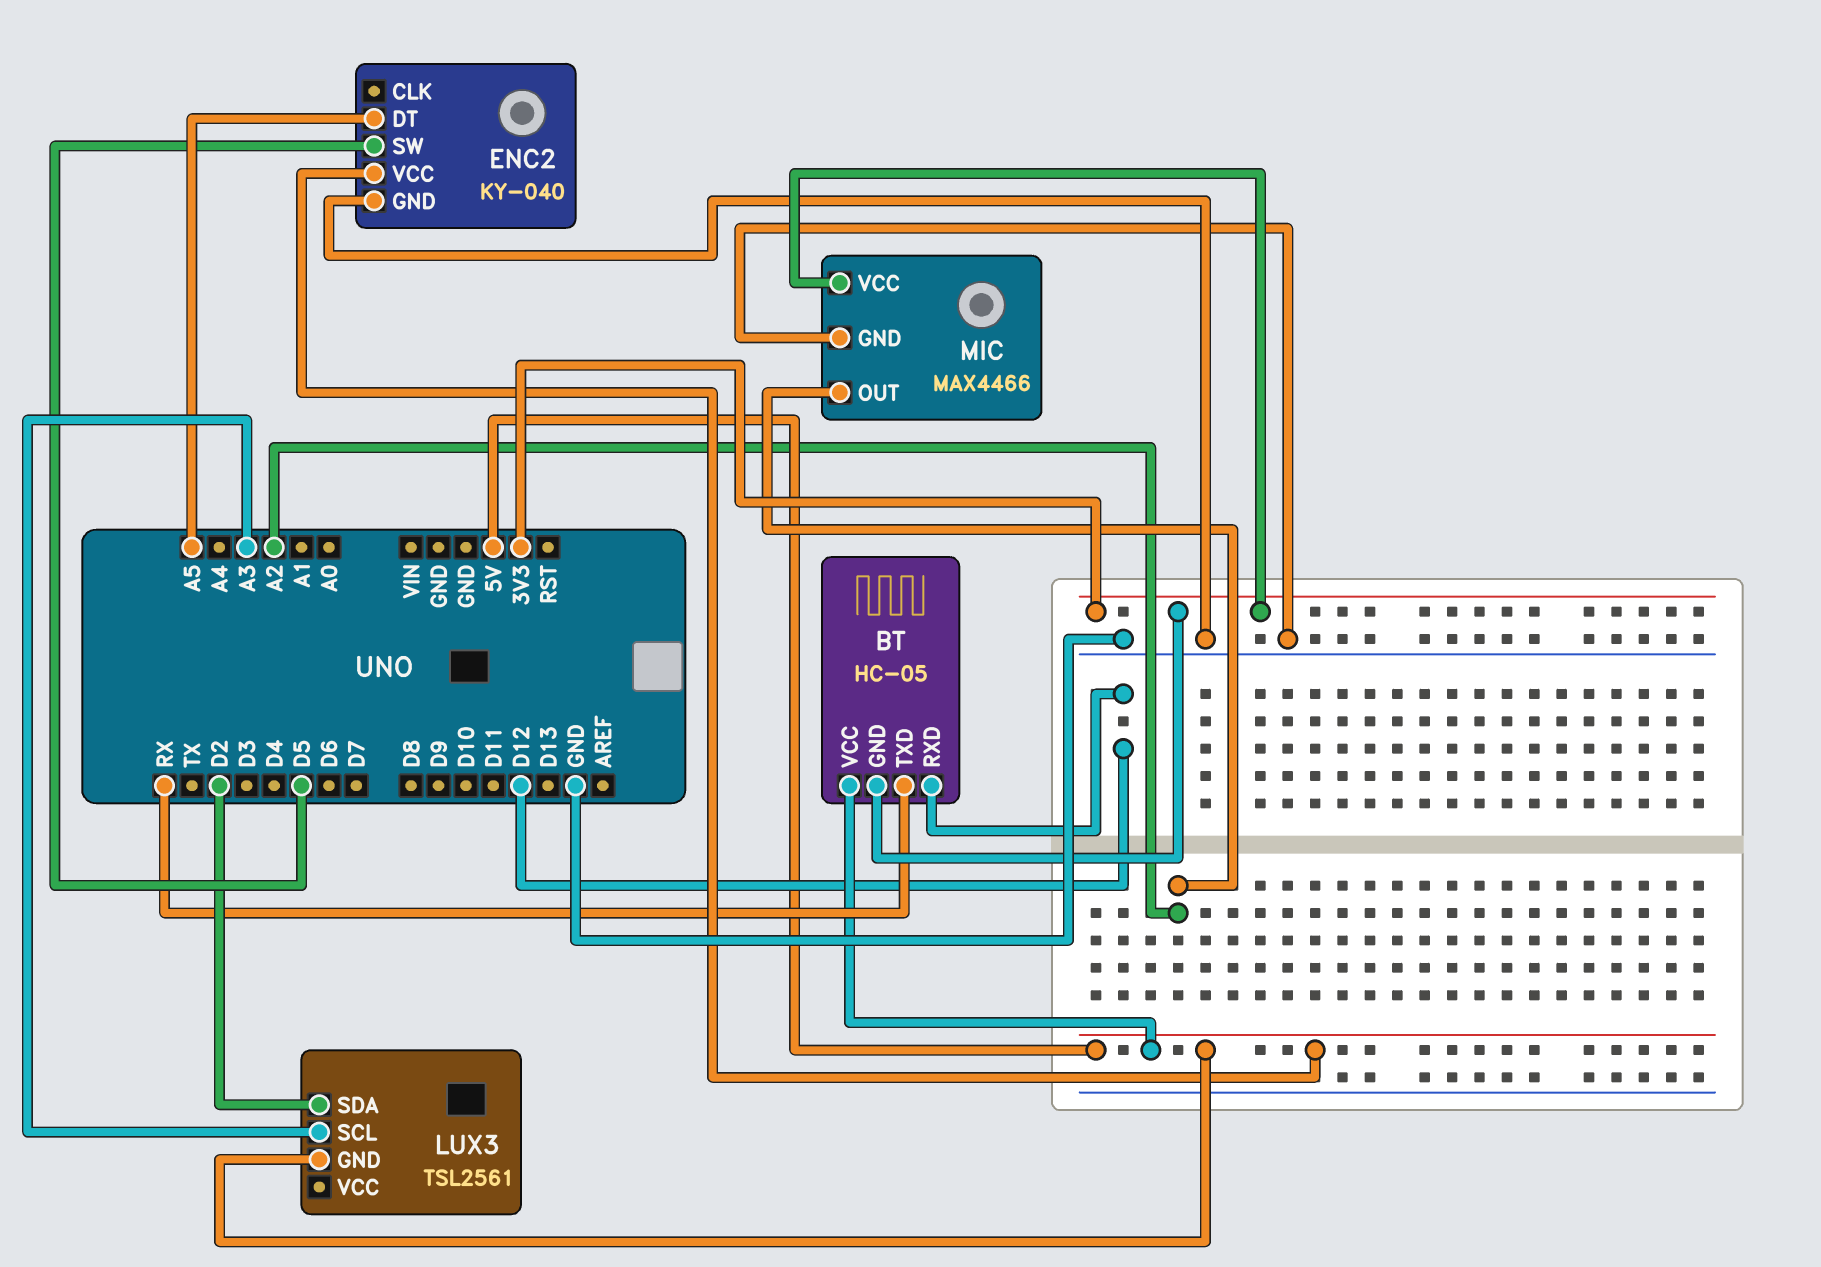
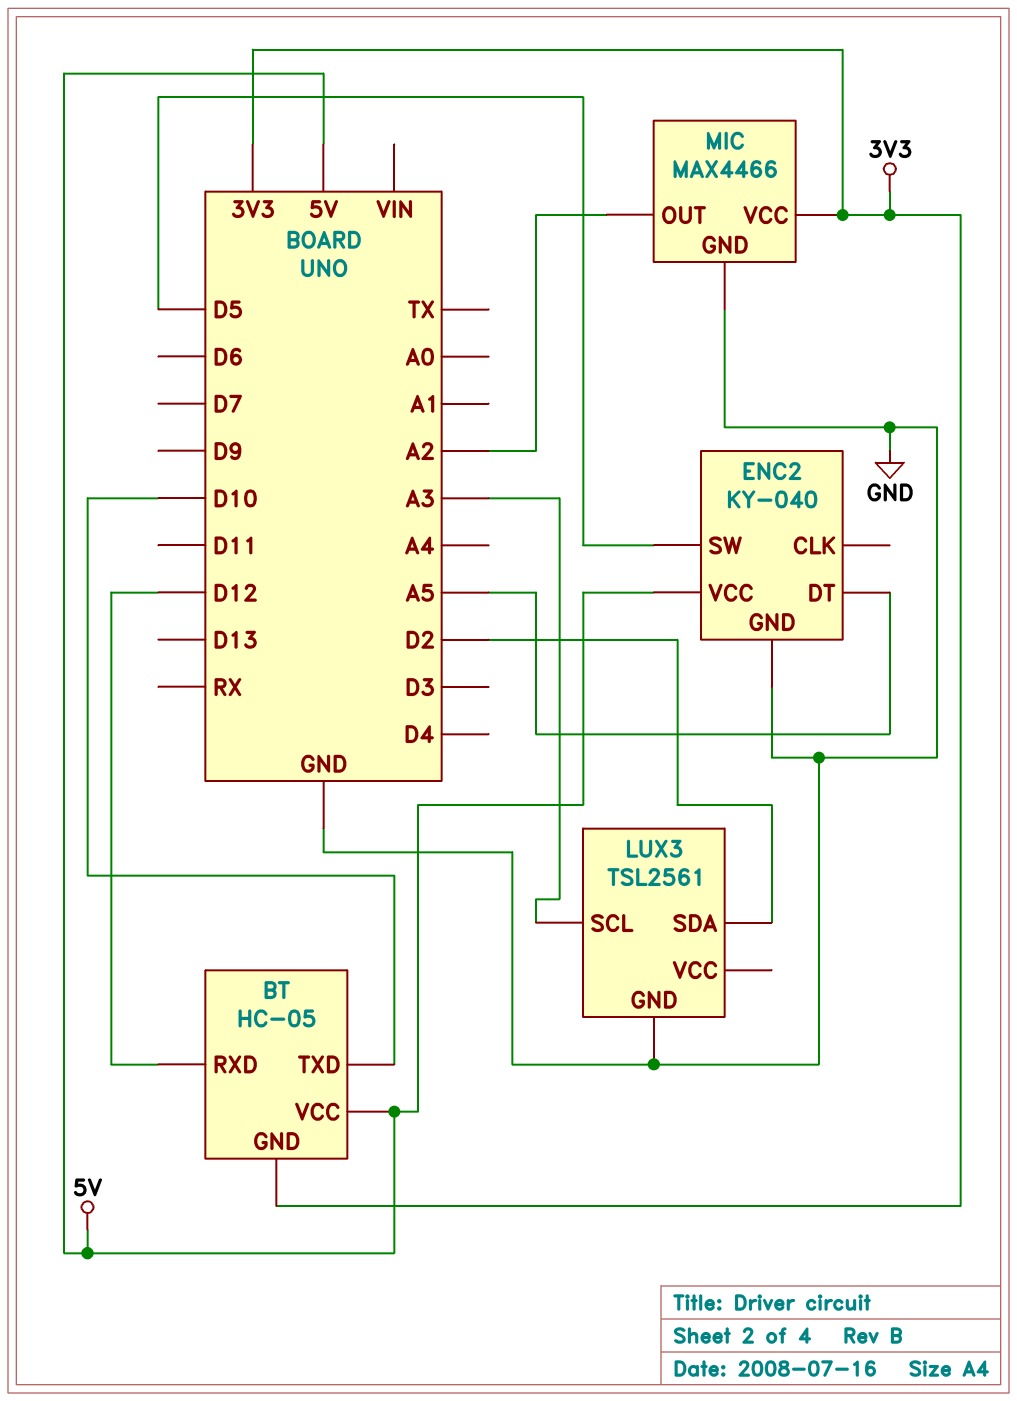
BT pin TXD: RX -> D10
LUX3 pin GND: 5V -> GND

